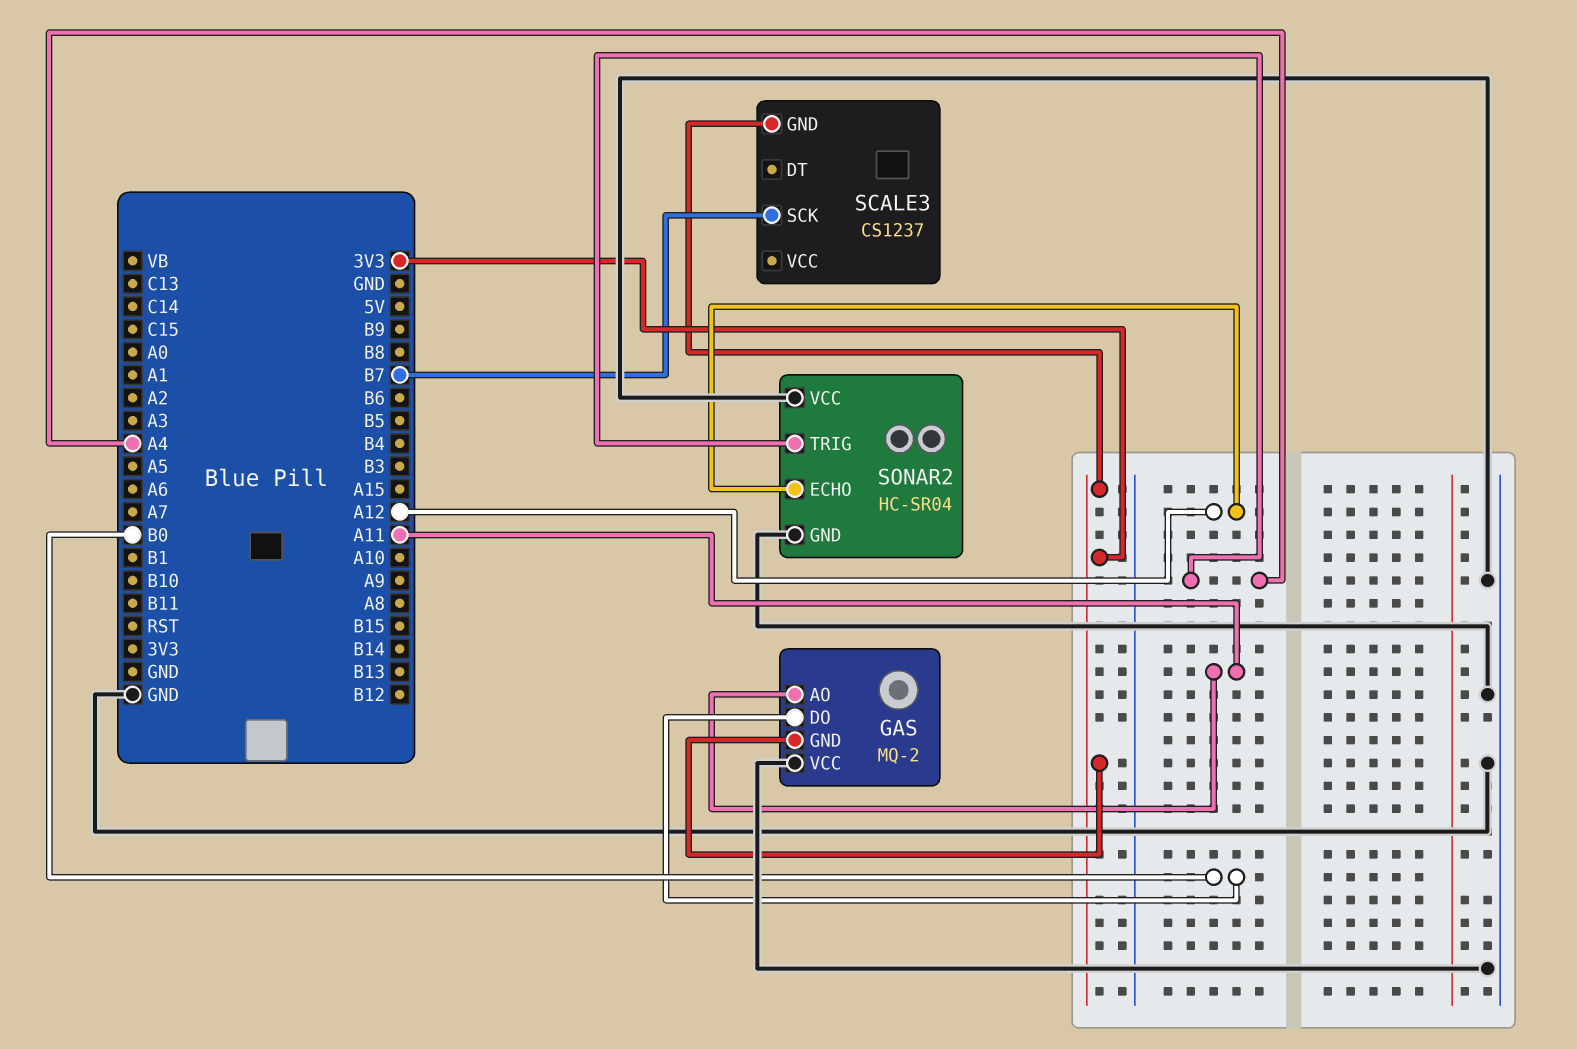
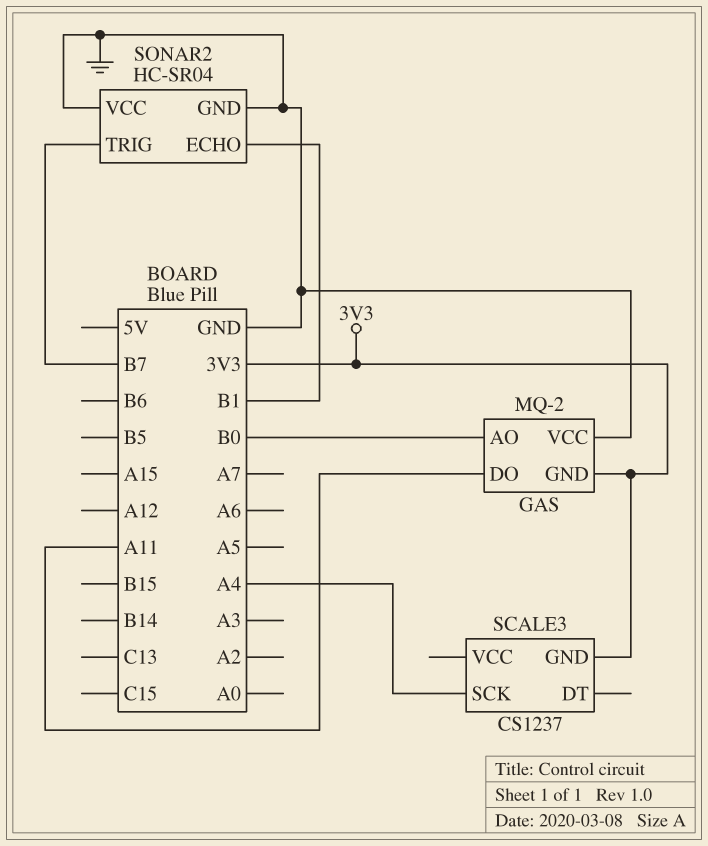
GAS pin AO: A11 -> B0
GAS pin DO: B0 -> A11
SCALE3 pin SCK: B7 -> A4
SONAR2 pin ECHO: A12 -> B1
SONAR2 pin TRIG: A4 -> B7

